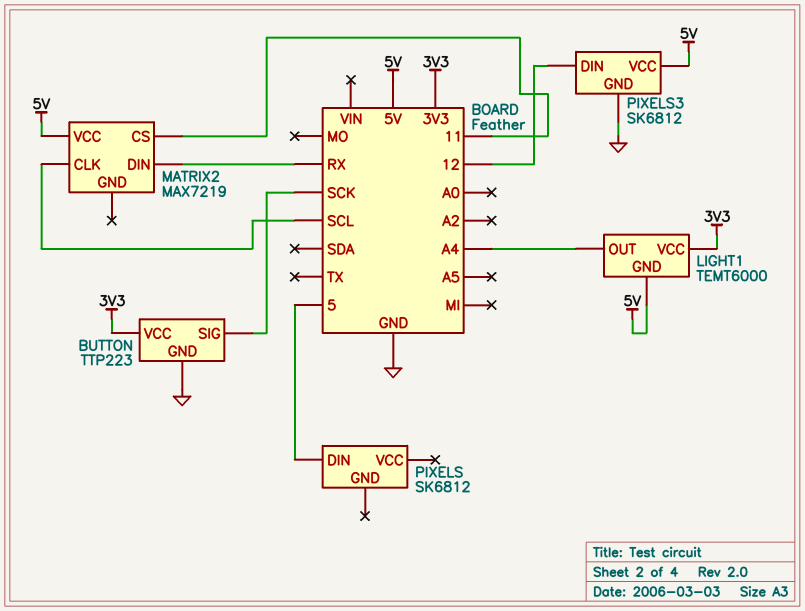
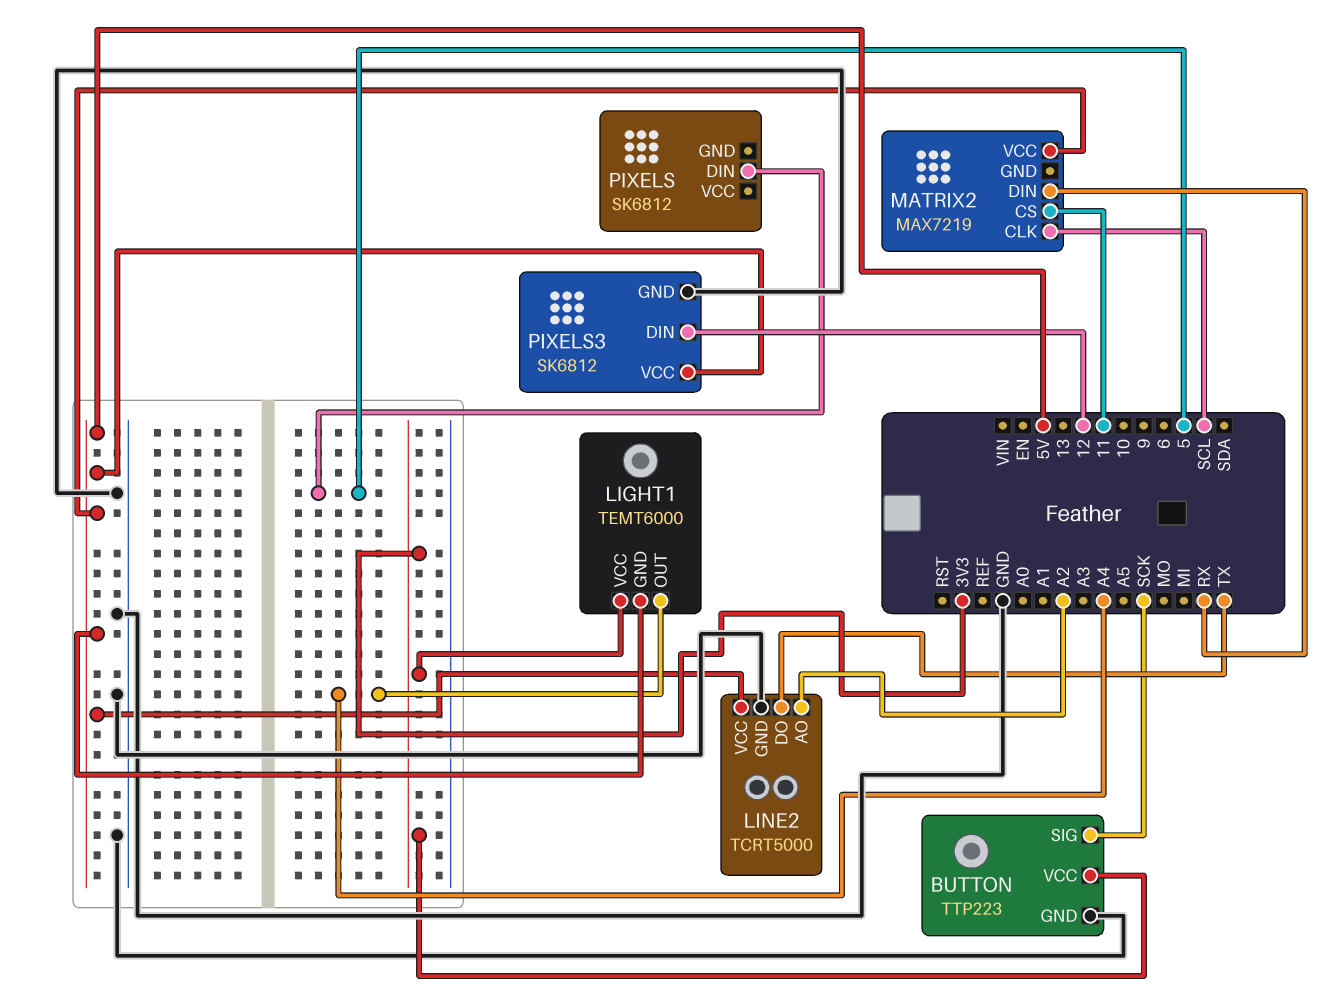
LINE2: none -> TCRT5000
LINE2 pin AO: none -> A2
LINE2 pin DO: none -> TX
LINE2 pin GND: none -> GND
LINE2 pin VCC: none -> 5V

